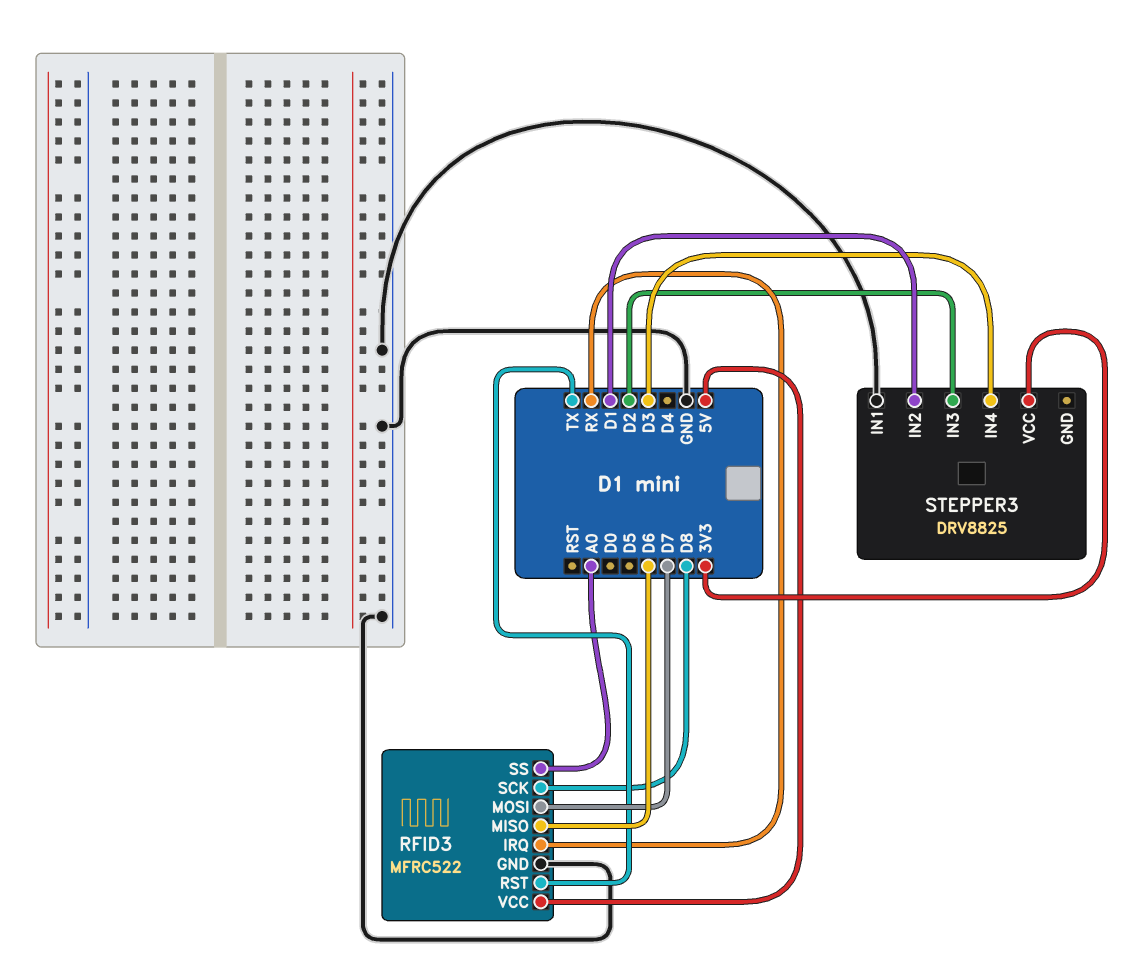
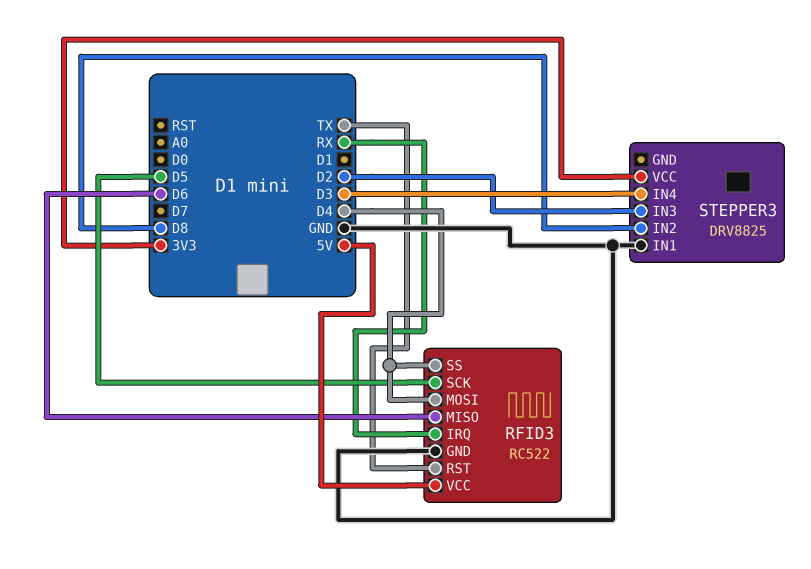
RFID3: MFRC522 -> RC522
RFID3 pin MOSI: D7 -> D4
RFID3 pin SCK: D8 -> D5
RFID3 pin SS: A0 -> D4
STEPPER3 pin IN2: D1 -> D8

